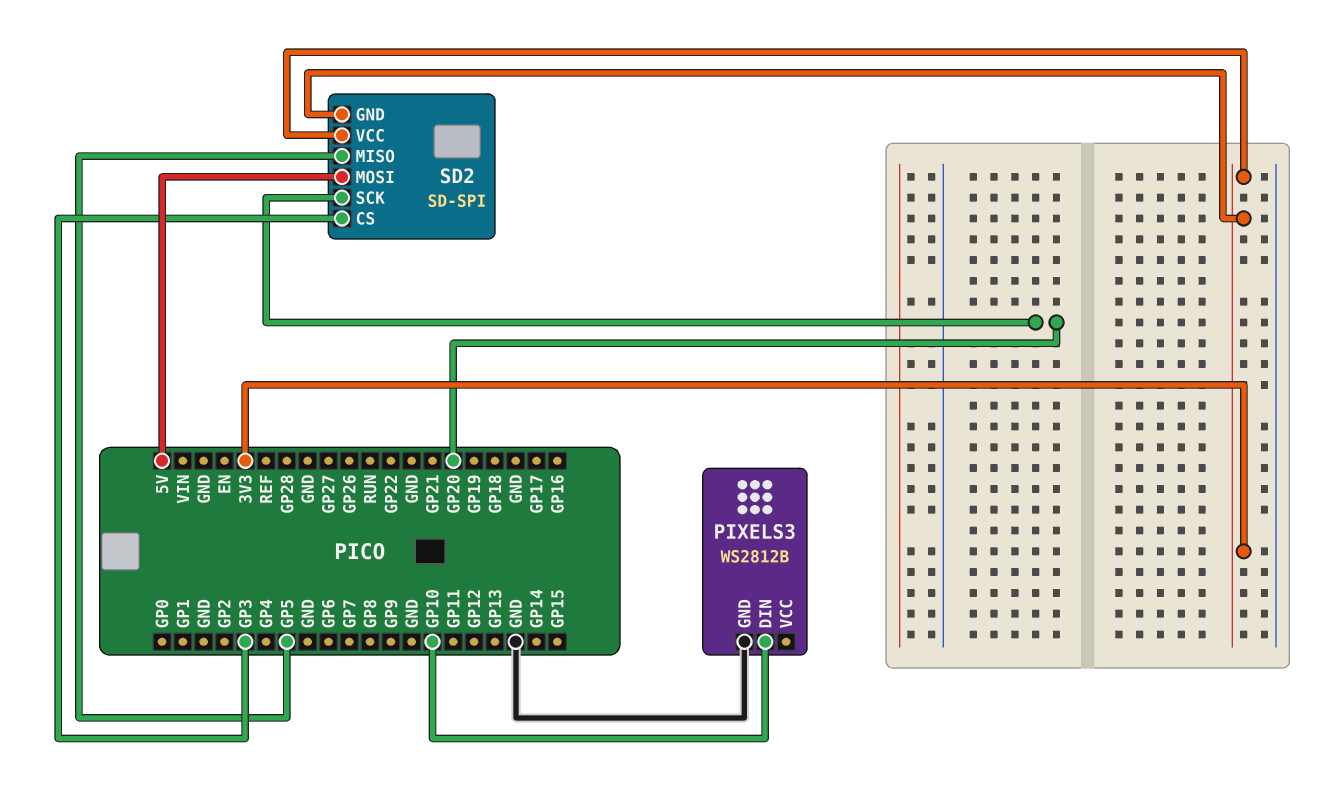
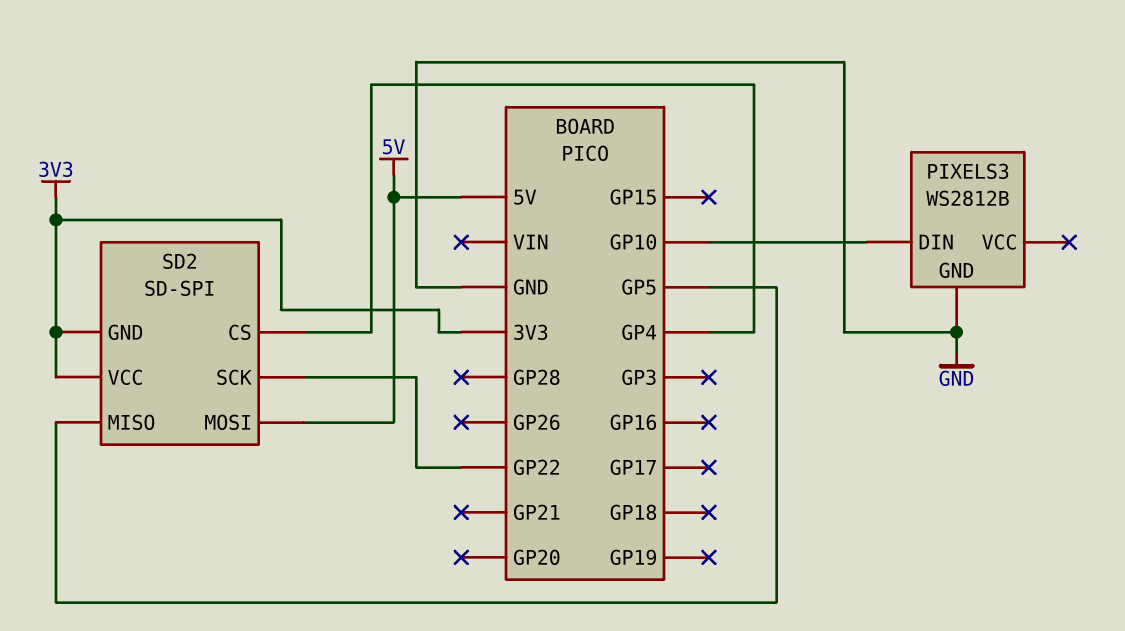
SD2 pin CS: GP3 -> GP4
SD2 pin SCK: GP20 -> GP22

